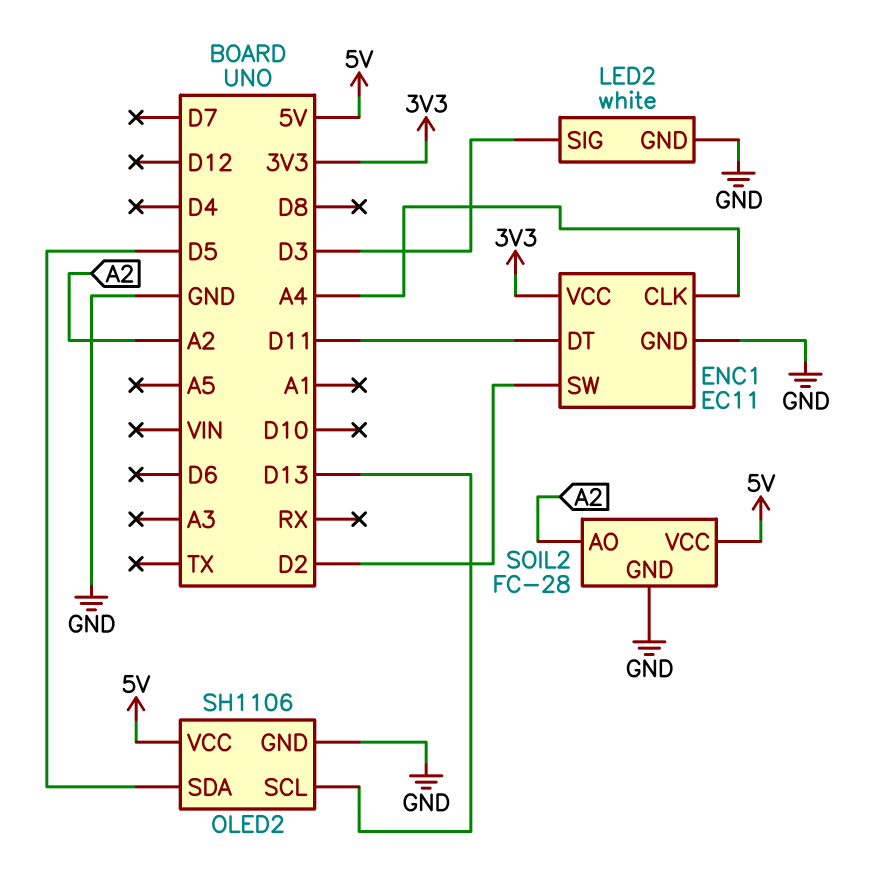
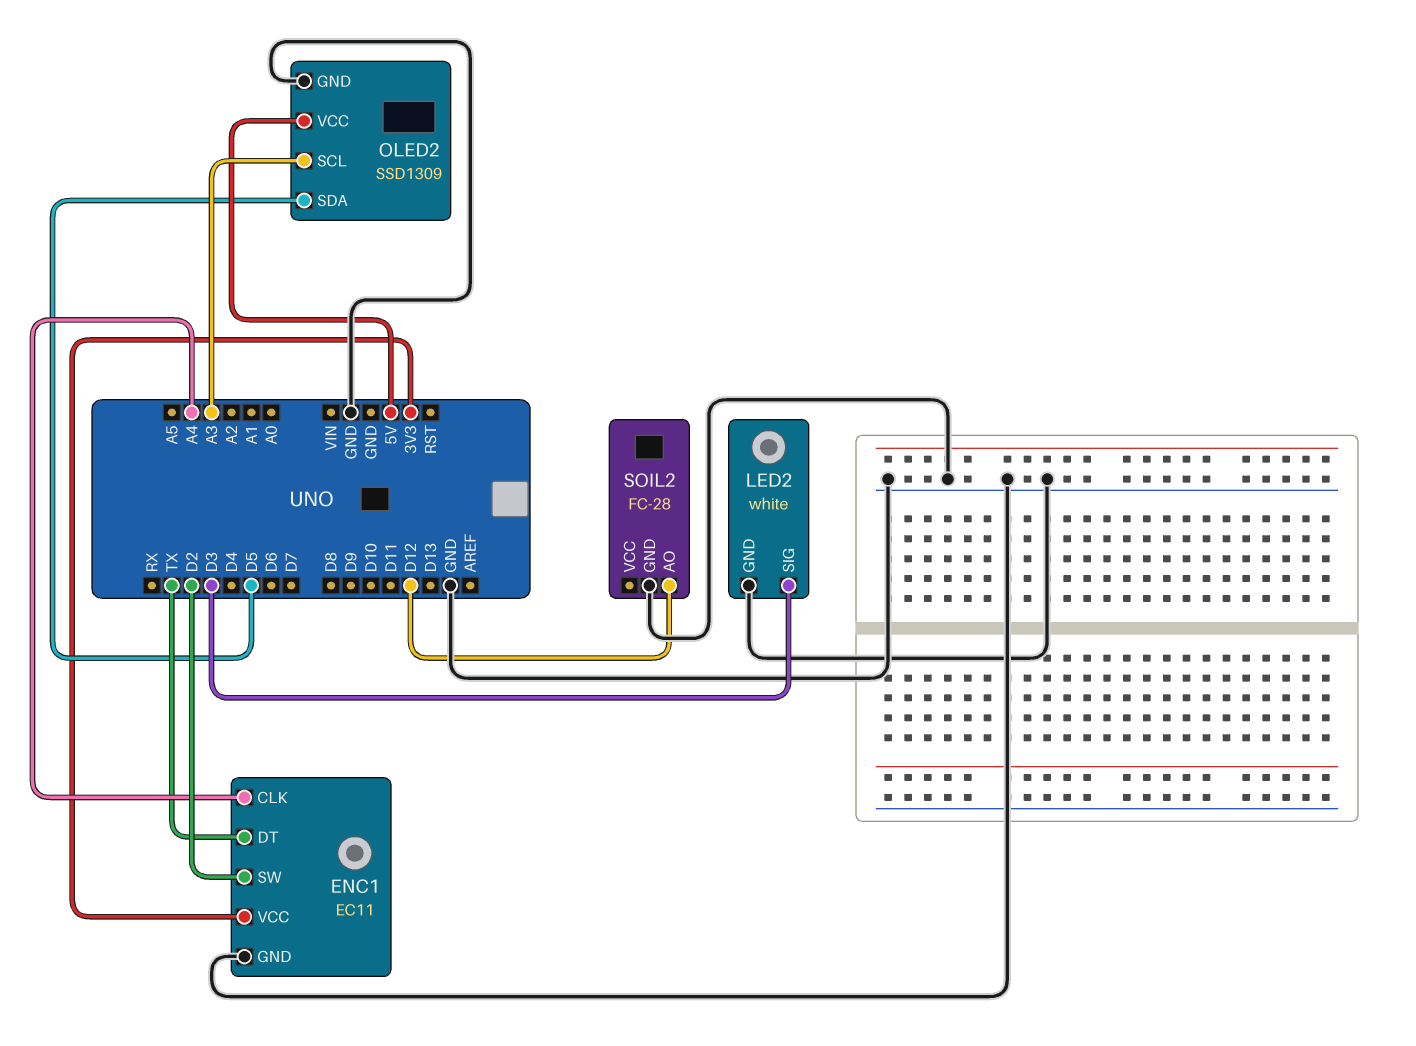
ENC1 pin DT: D11 -> TX
OLED2: SH1106 -> SSD1309
OLED2 pin SCL: D13 -> A3
SOIL2 pin AO: A2 -> D12
SOIL2 pin VCC: 5V -> none

